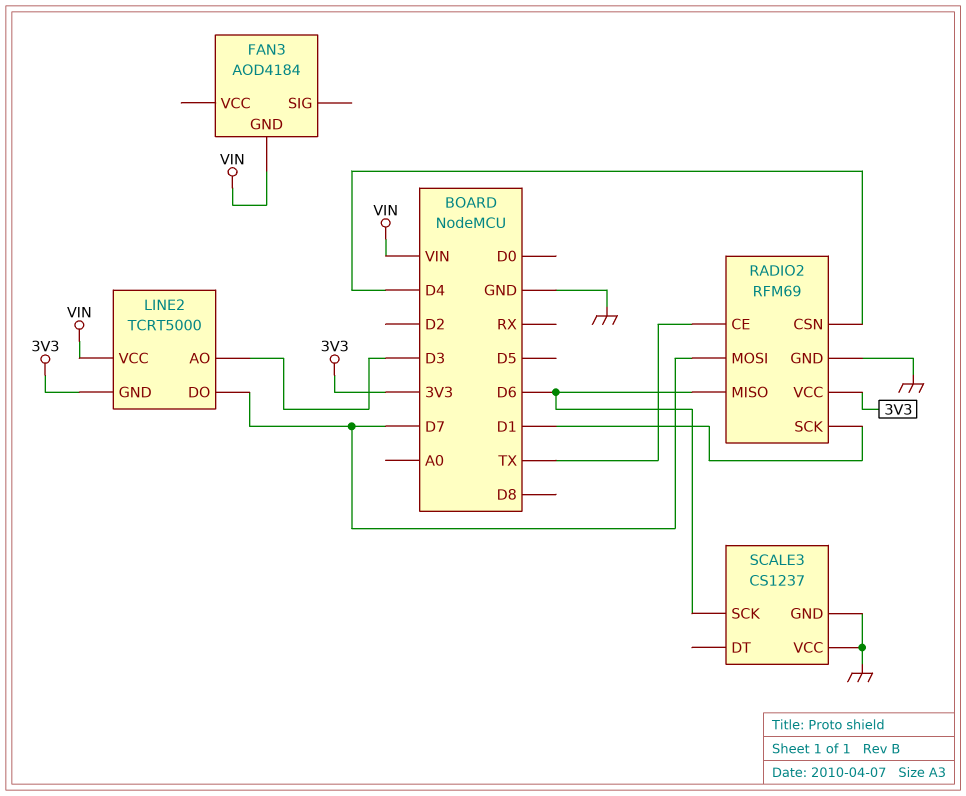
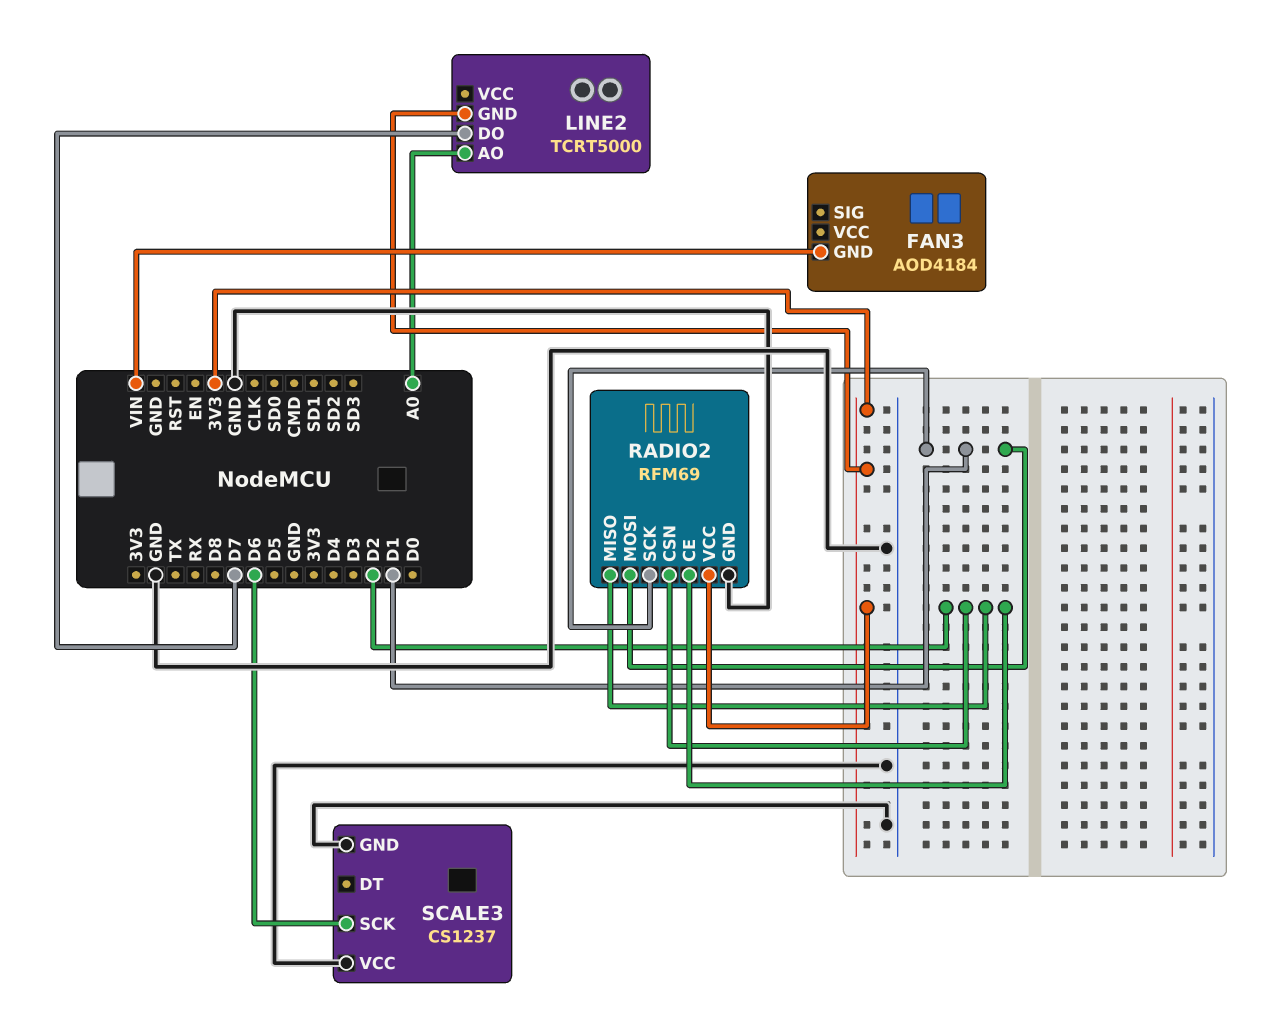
LINE2 pin AO: D3 -> A0
LINE2 pin VCC: VIN -> none
RADIO2 pin CE: TX -> D2
RADIO2 pin CSN: D4 -> D2
RADIO2 pin MISO: D6 -> D2
RADIO2 pin MOSI: D7 -> D1

